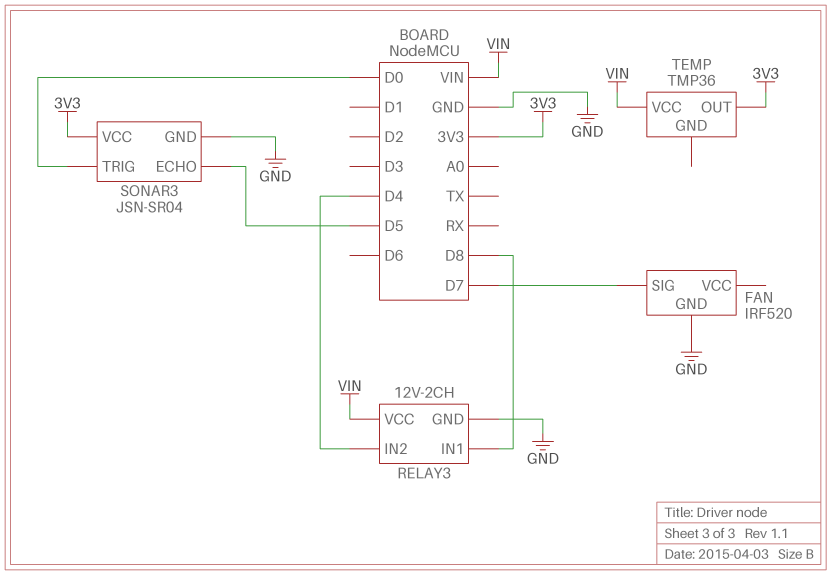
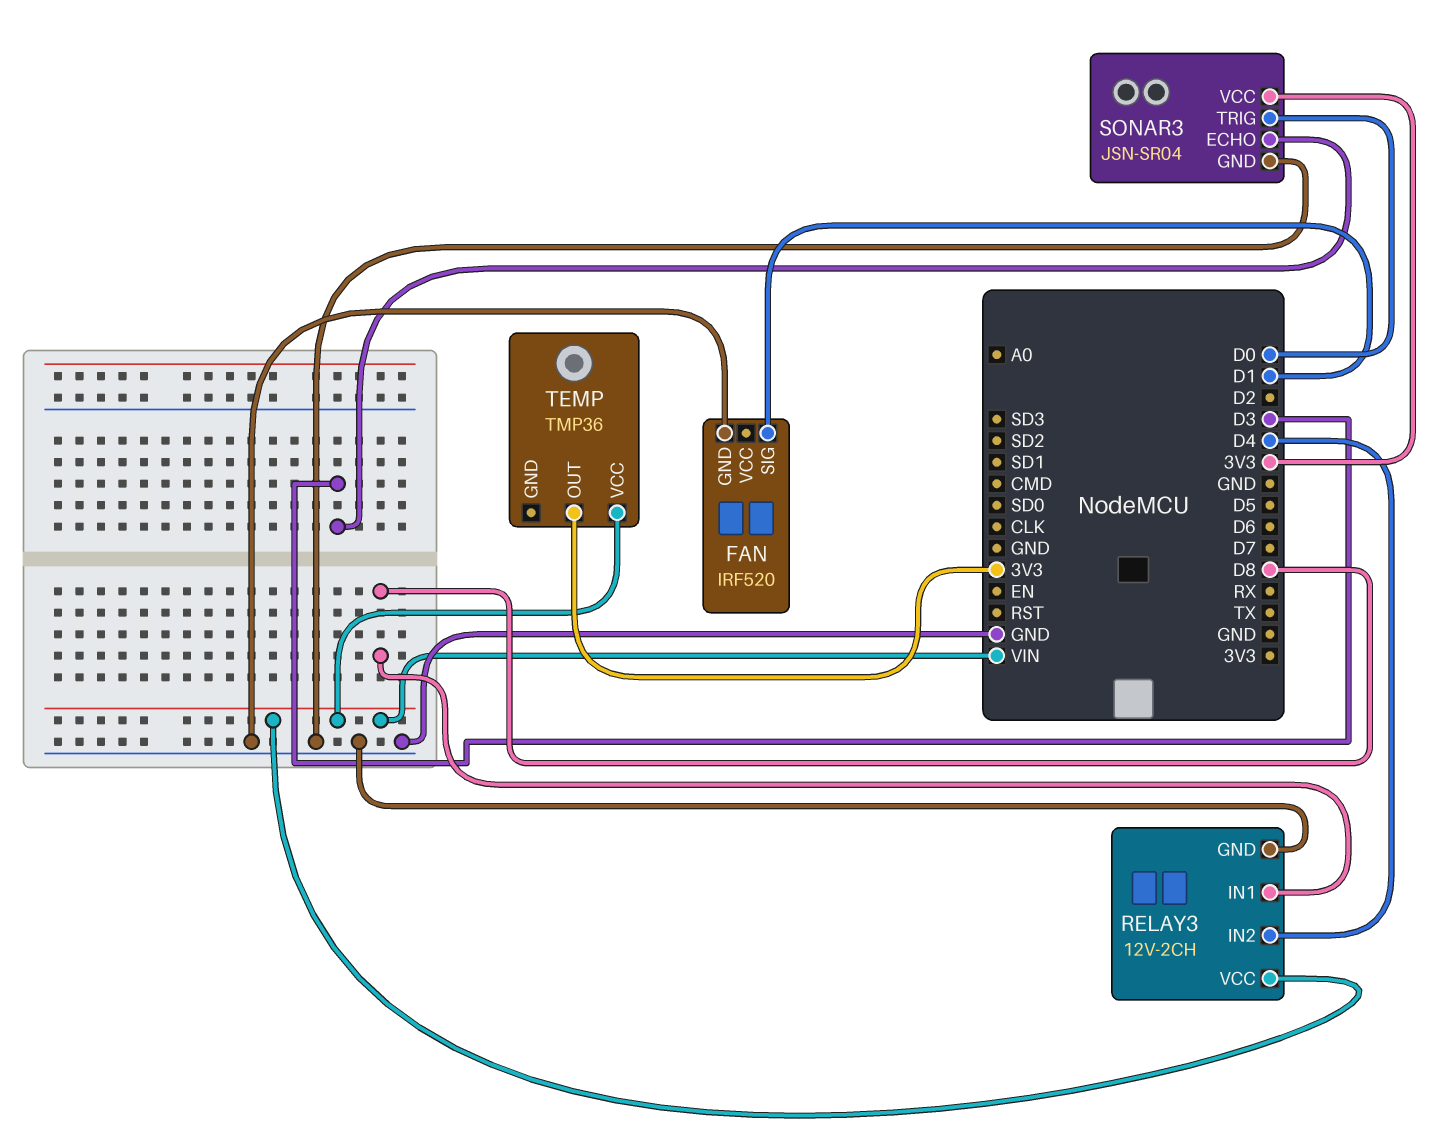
FAN pin SIG: D7 -> D1
SONAR3 pin ECHO: D5 -> D3

